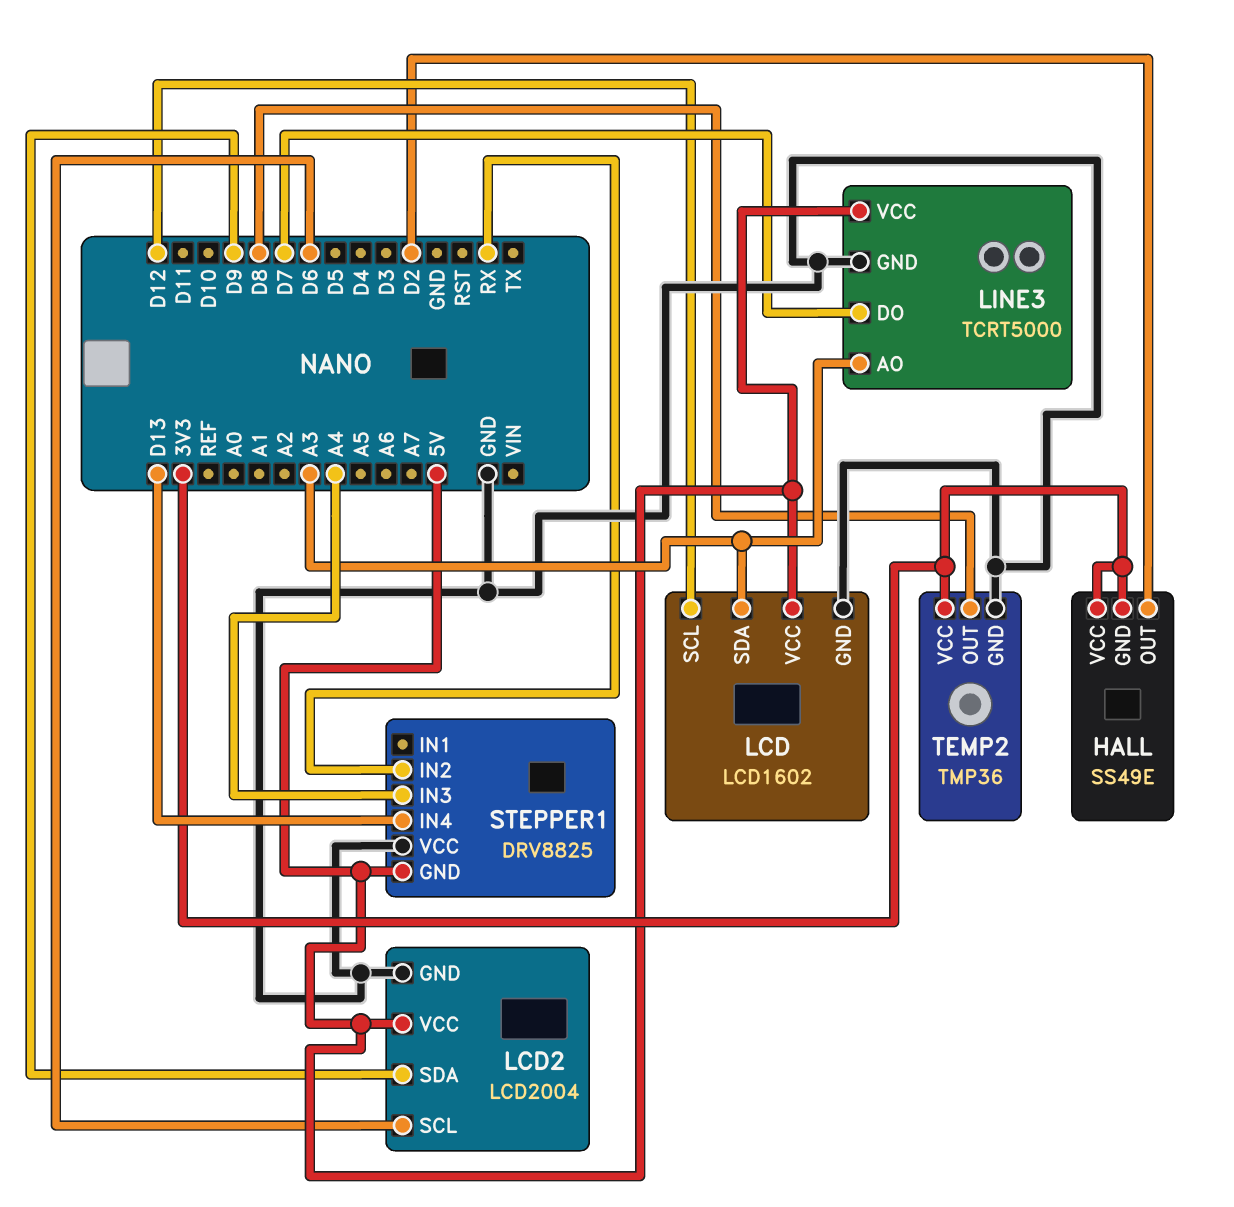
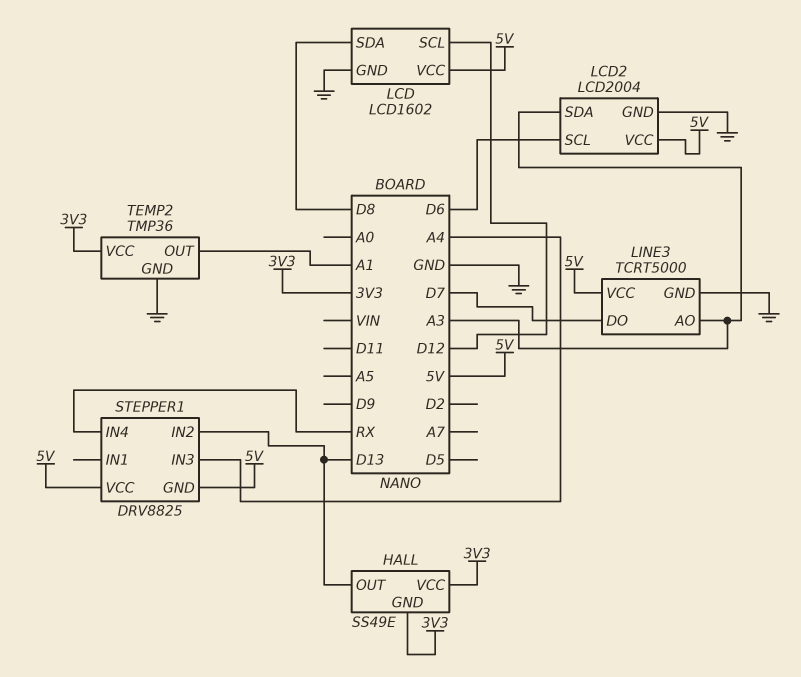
HALL pin OUT: D2 -> D13
LCD pin SDA: A3 -> D8
LCD2 pin SDA: D9 -> A3
STEPPER1 pin IN2: RX -> D13
STEPPER1 pin IN4: D13 -> RX
STEPPER1 pin VCC: GND -> 5V
TEMP2 pin OUT: D8 -> A1

